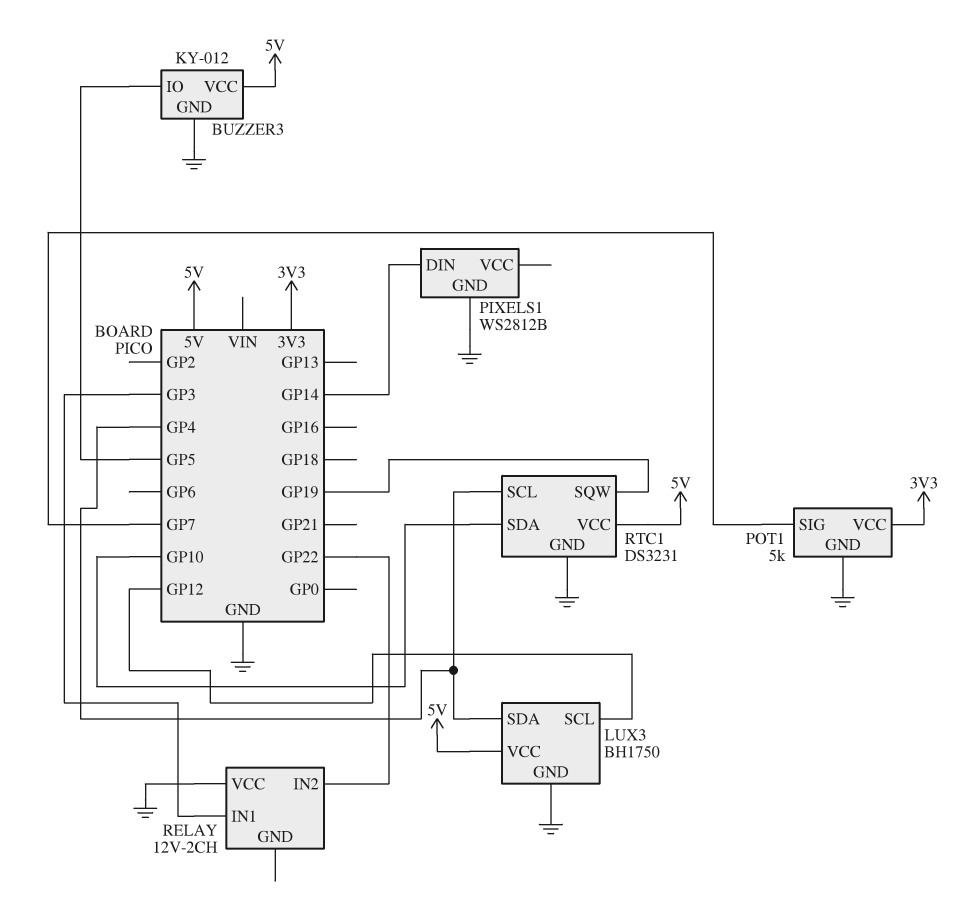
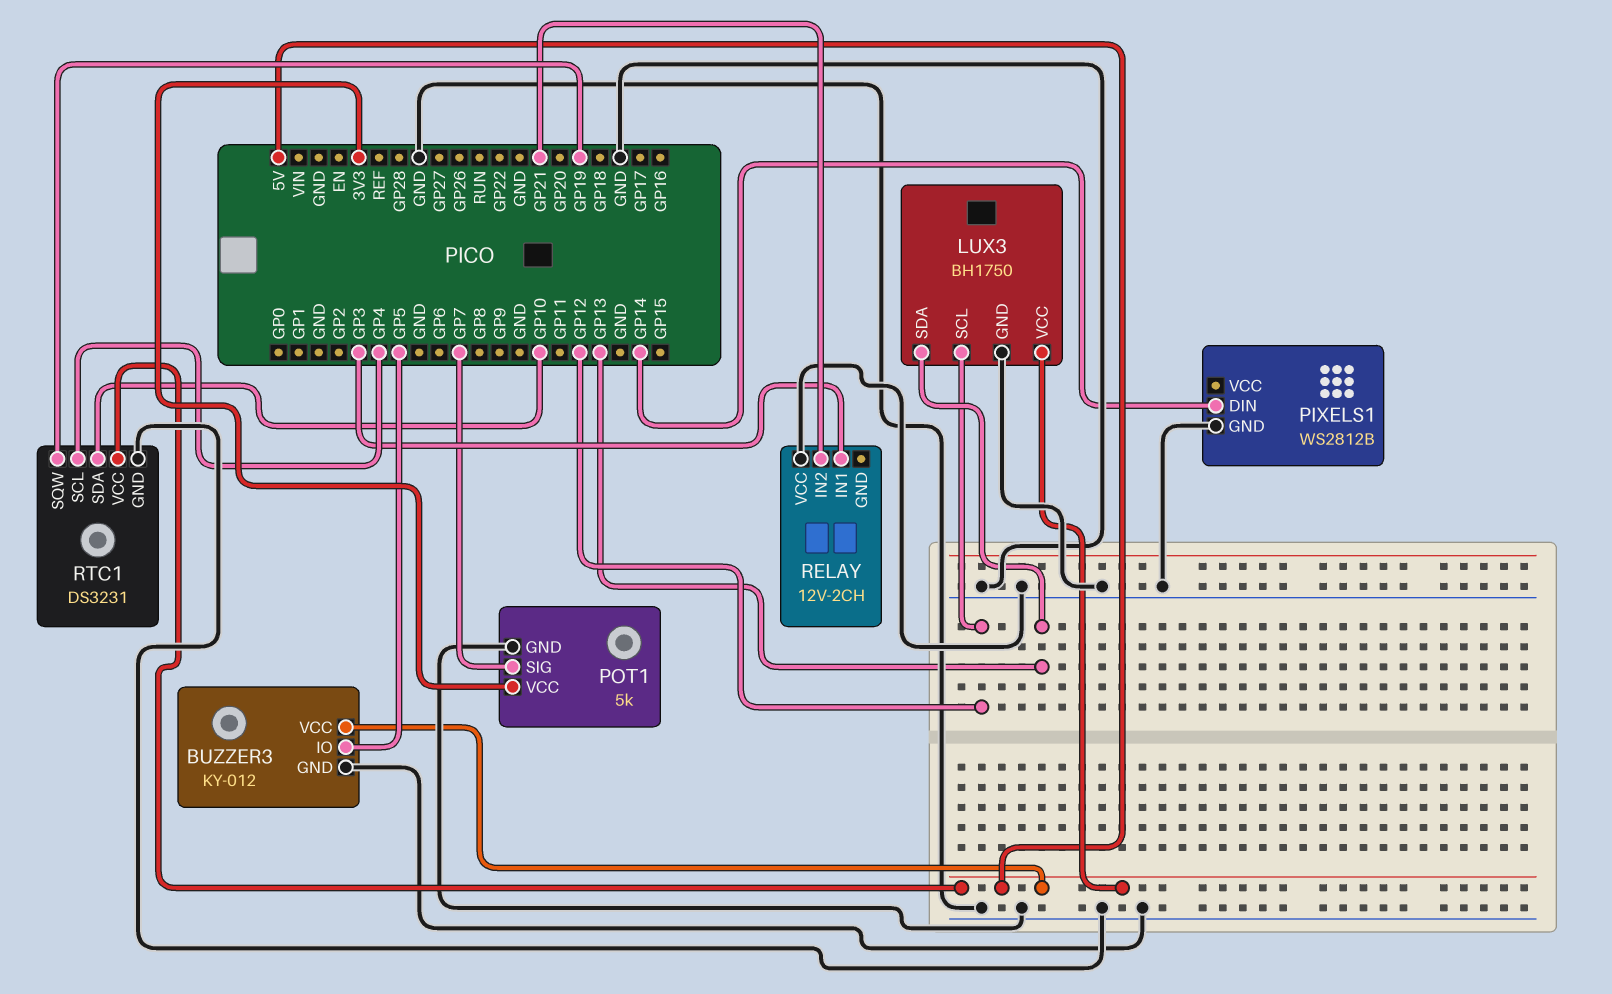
LUX3 pin SDA: GP4 -> GP13
RELAY pin IN2: GP22 -> GP21

